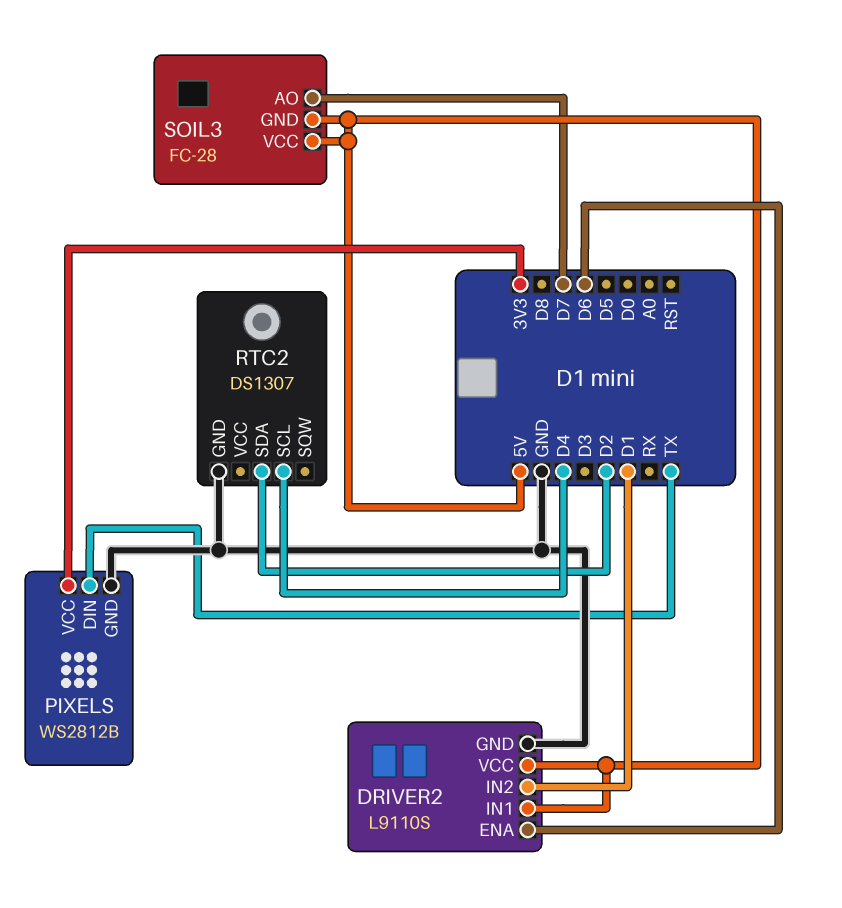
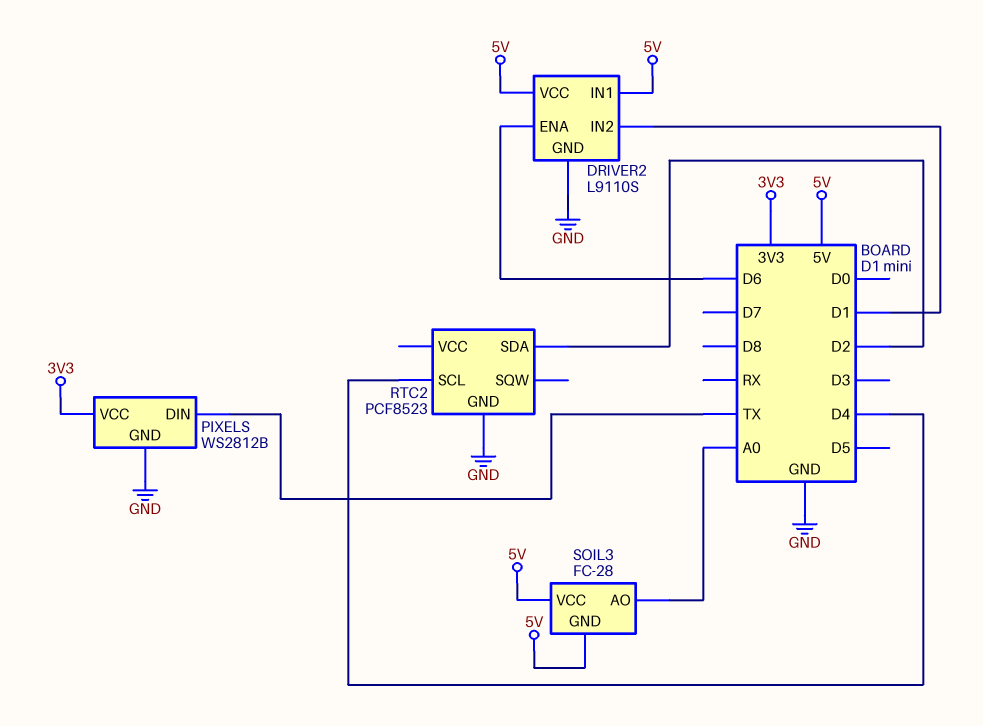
RTC2: DS1307 -> PCF8523
SOIL3 pin AO: D7 -> A0

